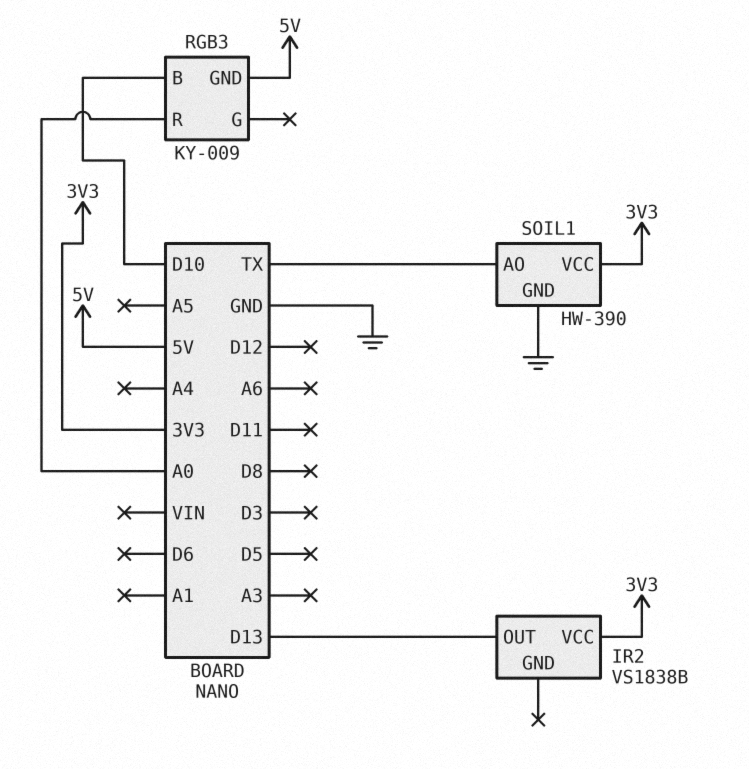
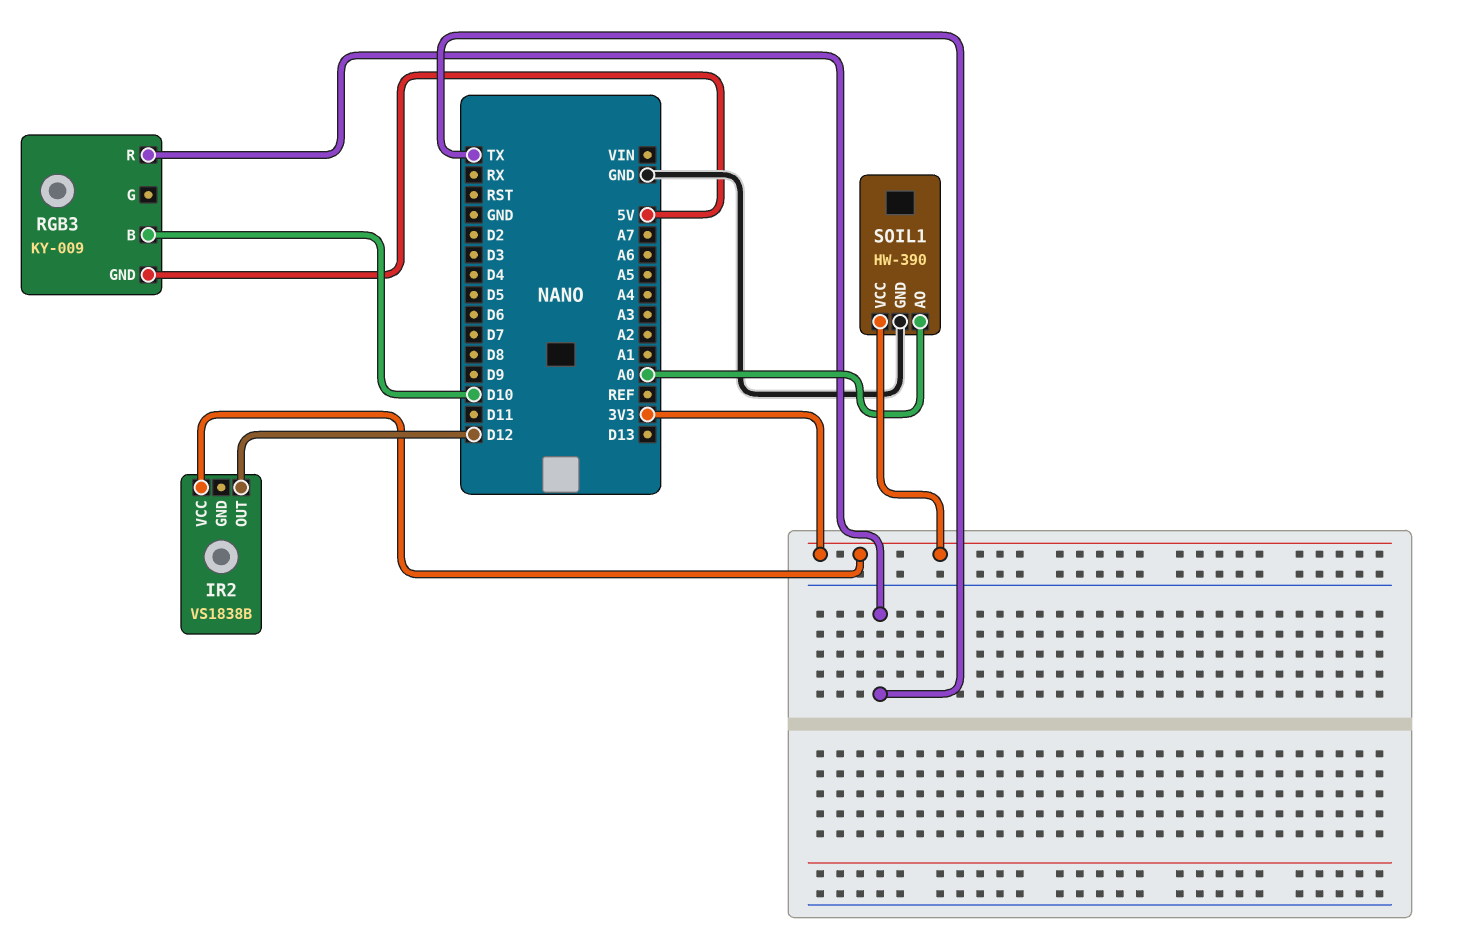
IR2 pin OUT: D13 -> D12
RGB3 pin R: A0 -> TX
SOIL1 pin AO: TX -> A0

